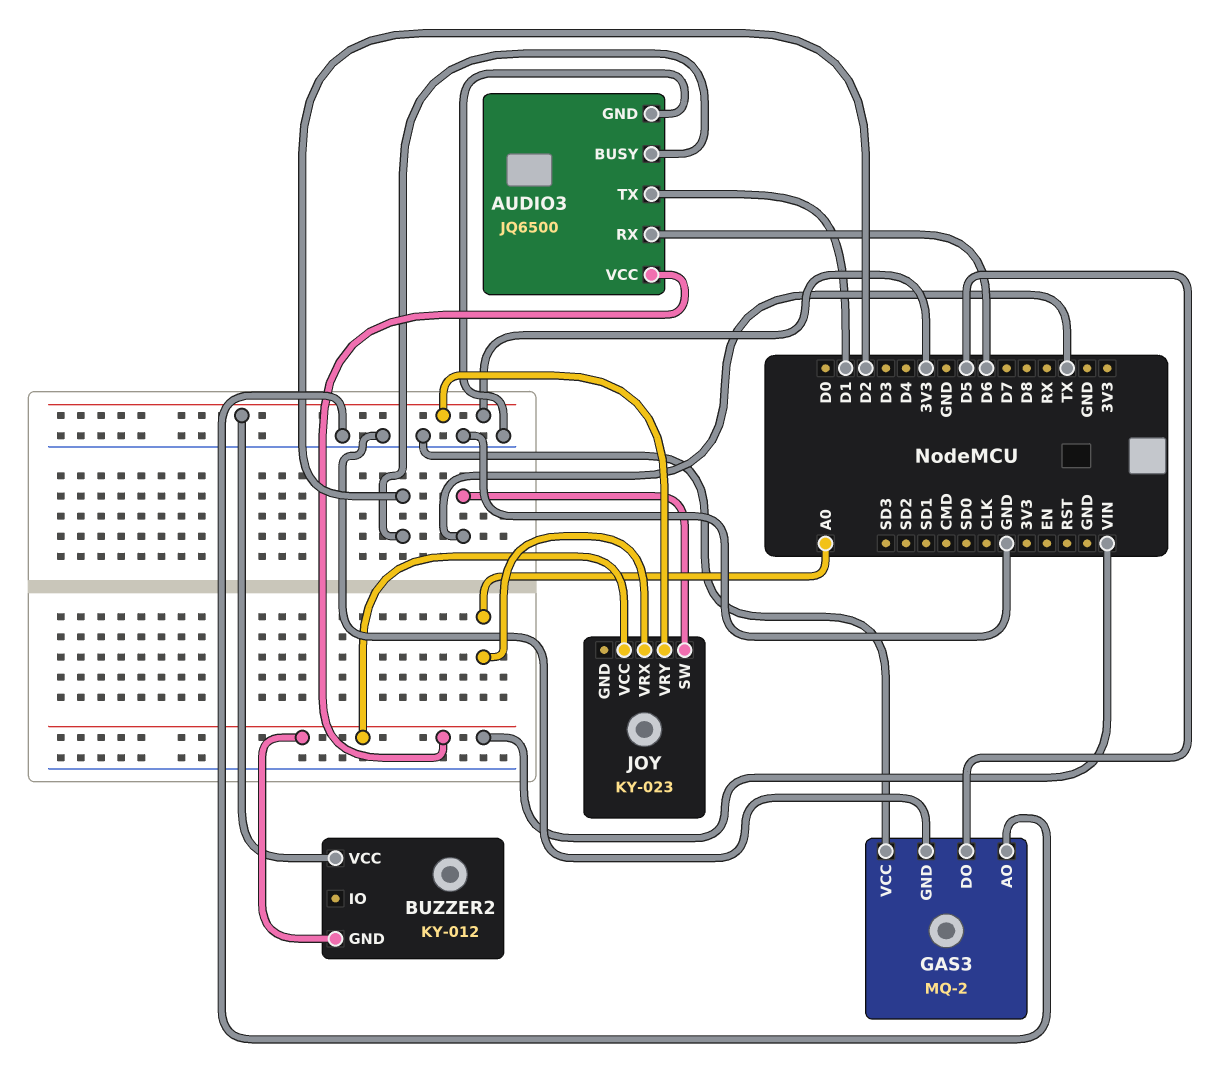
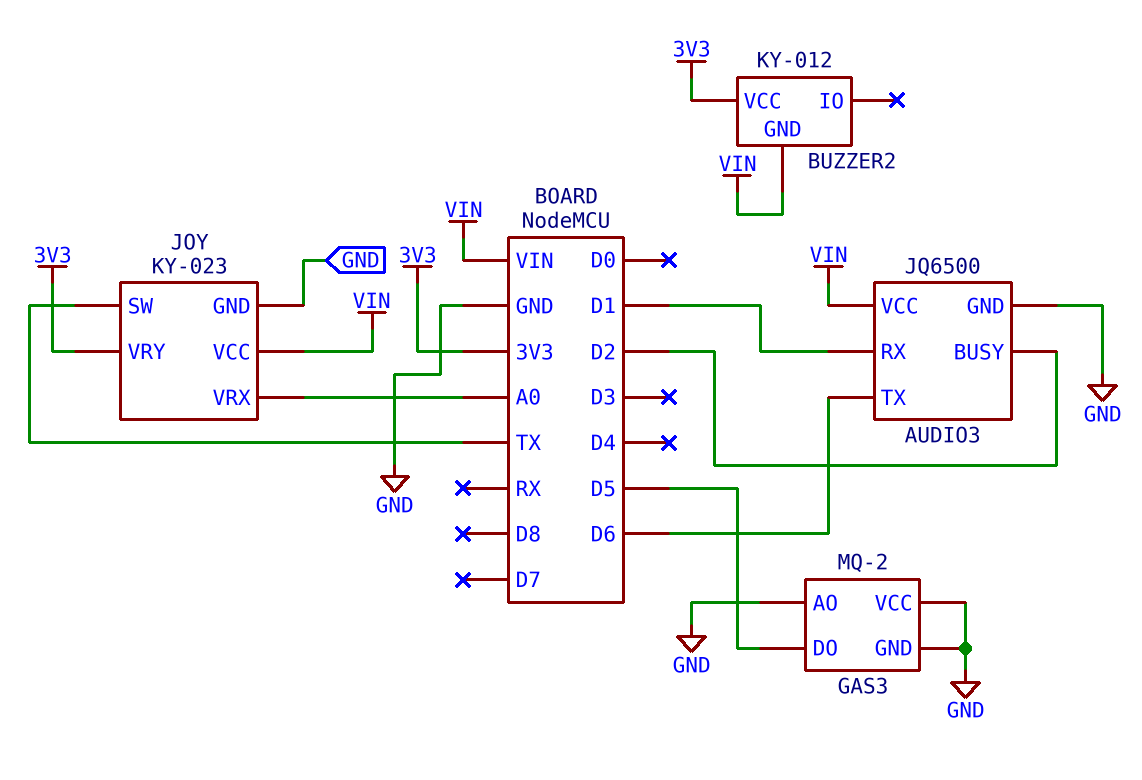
AUDIO3 pin RX: D6 -> D1
AUDIO3 pin TX: D1 -> D6
JOY pin GND: none -> GND

